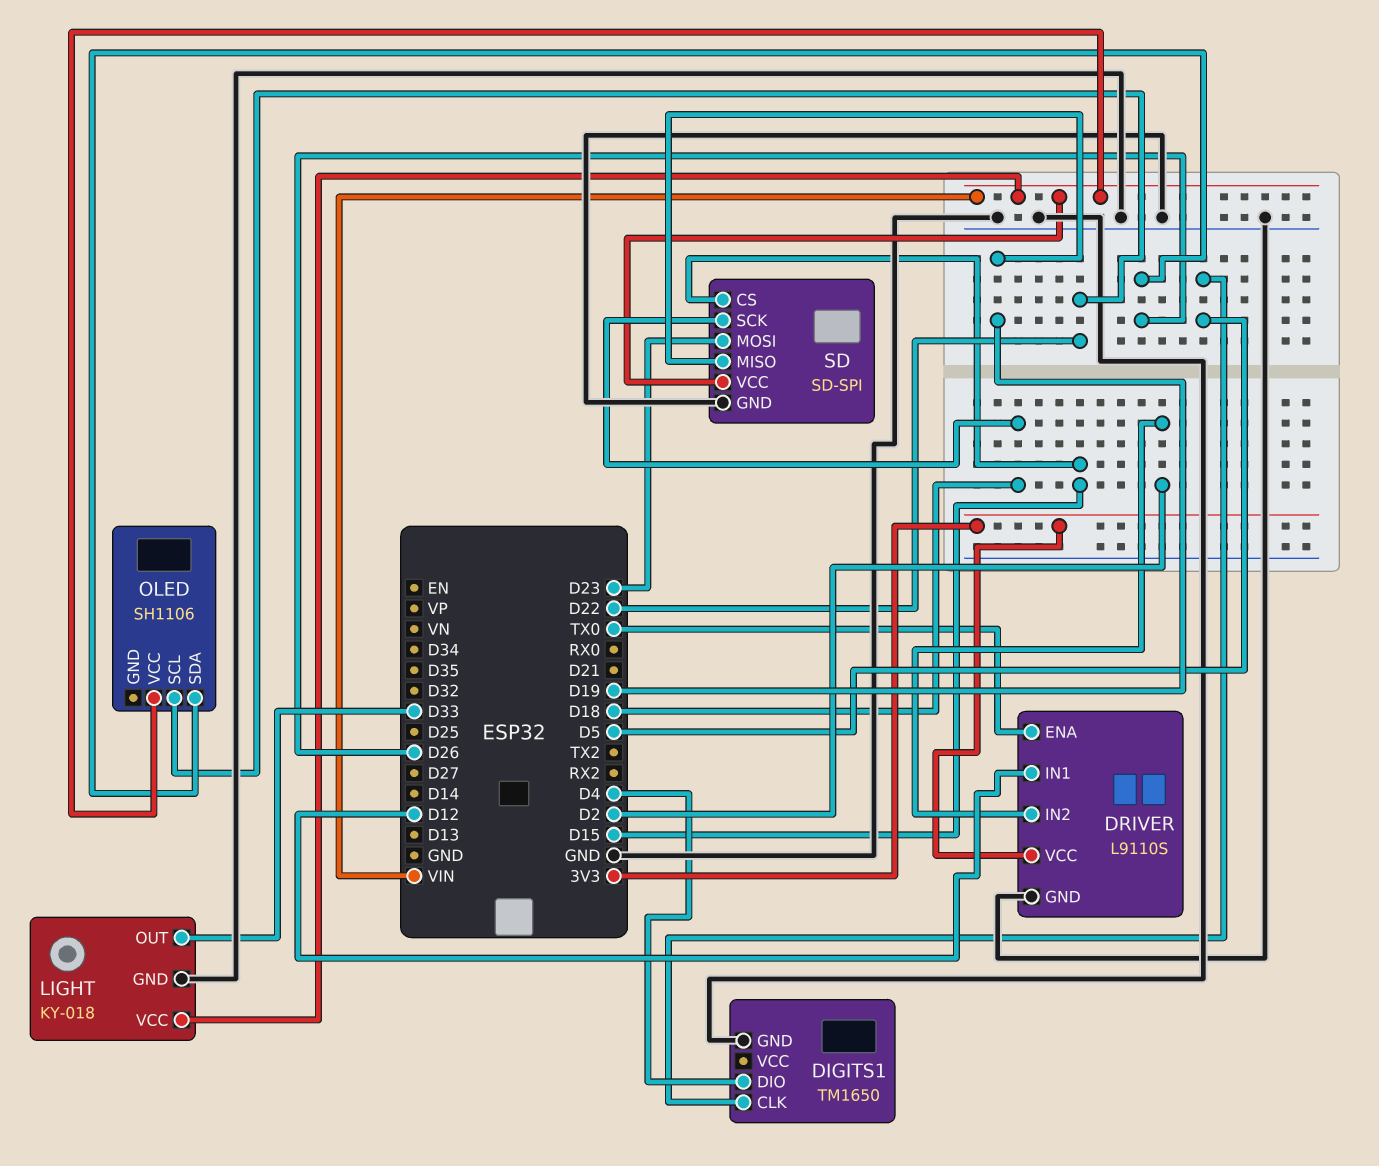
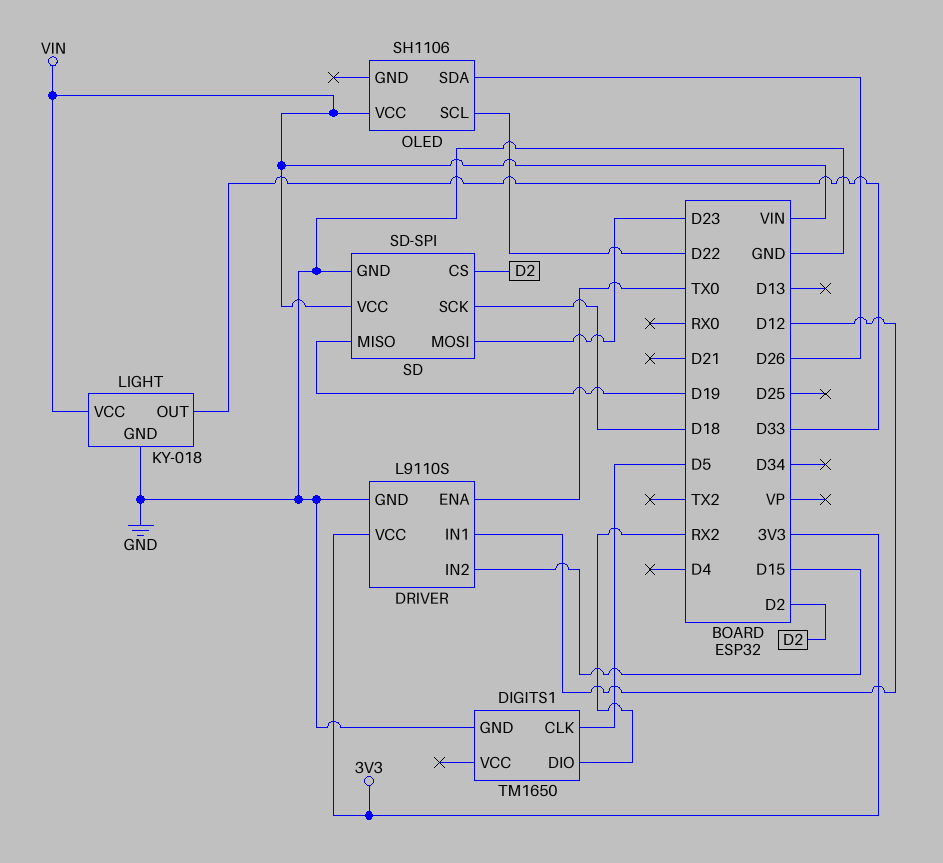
DIGITS1 pin DIO: D4 -> RX2
DRIVER pin IN2: D2 -> D15
SD pin CS: D15 -> D2

